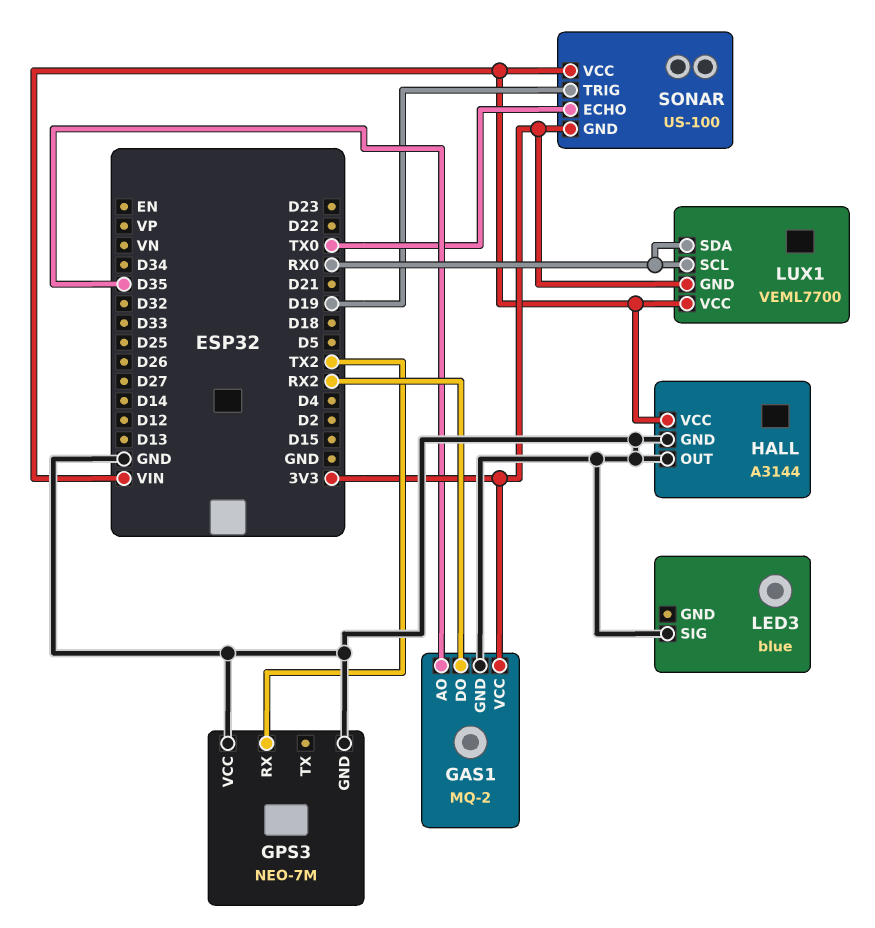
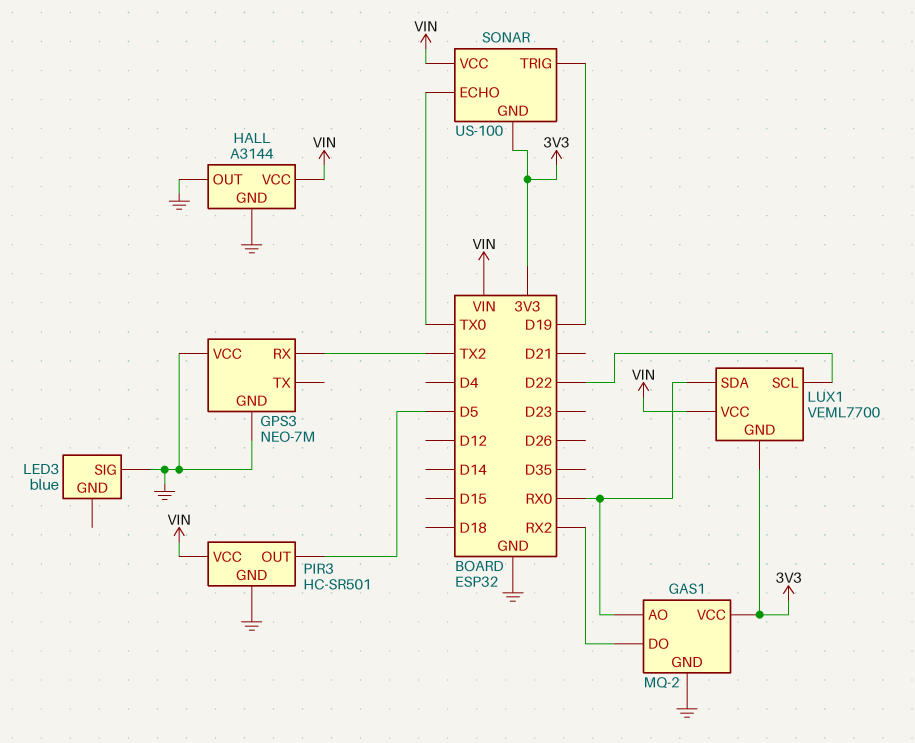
GAS1 pin AO: D35 -> RX0
LUX1 pin SCL: RX0 -> D22
PIR3: none -> HC-SR501
PIR3 pin GND: none -> GND
PIR3 pin OUT: none -> D5
PIR3 pin VCC: none -> VIN

